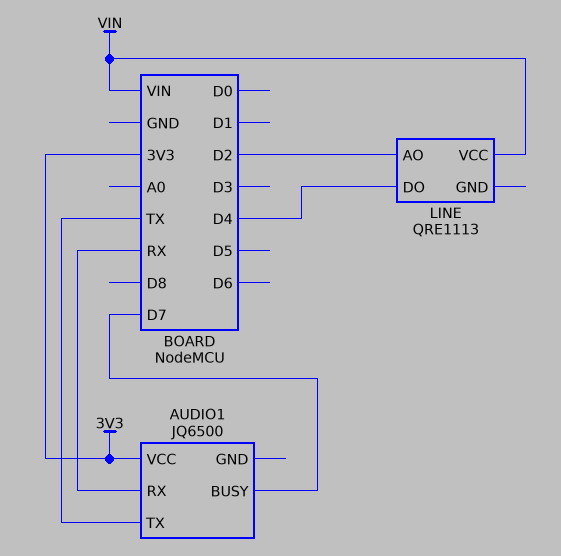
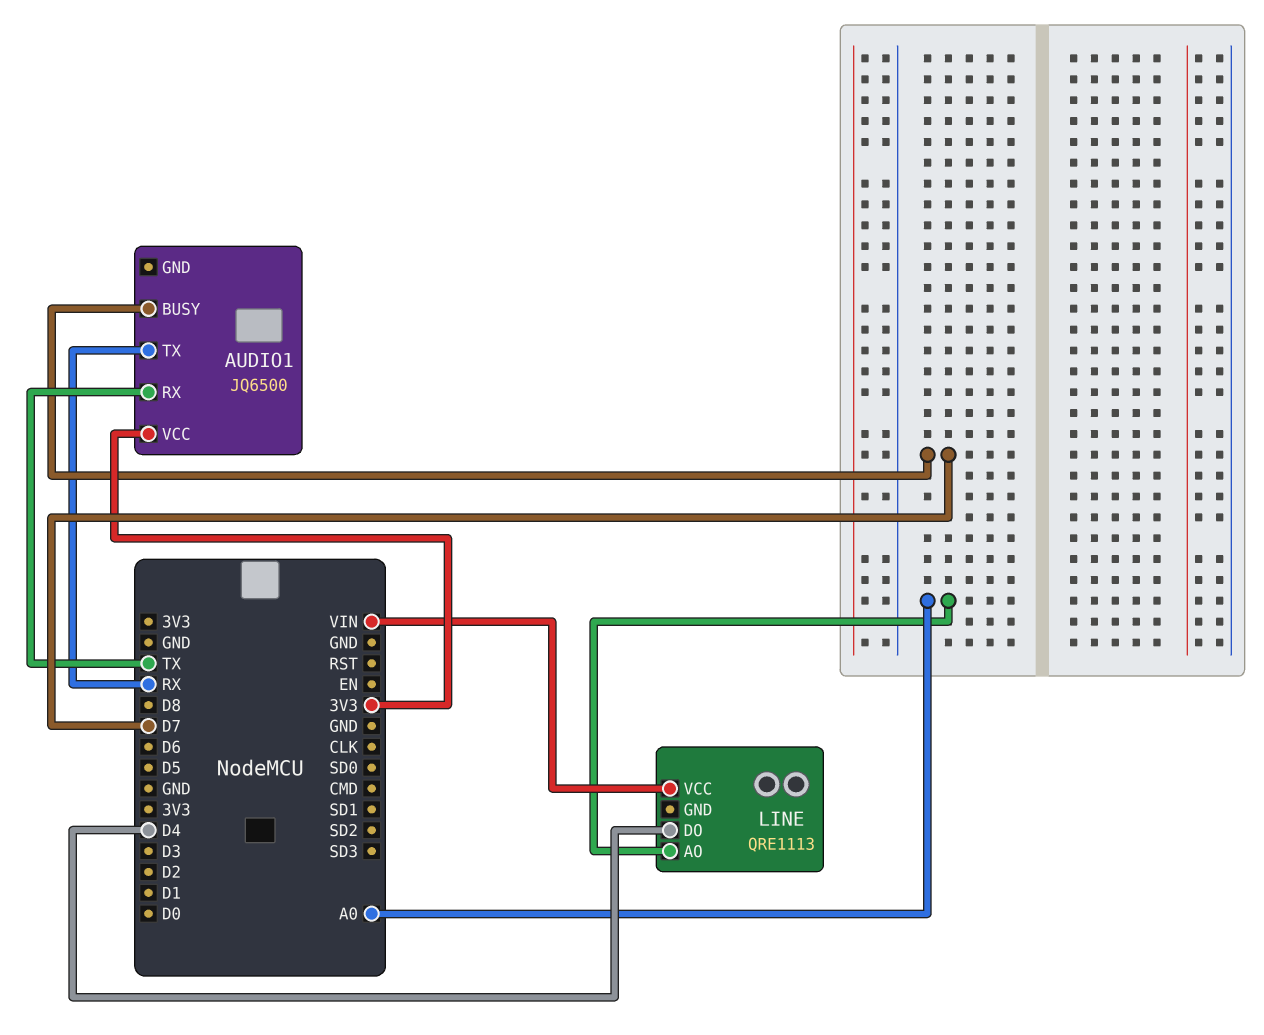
AUDIO1 pin RX: RX -> TX
AUDIO1 pin TX: TX -> RX
LINE pin AO: D2 -> A0

